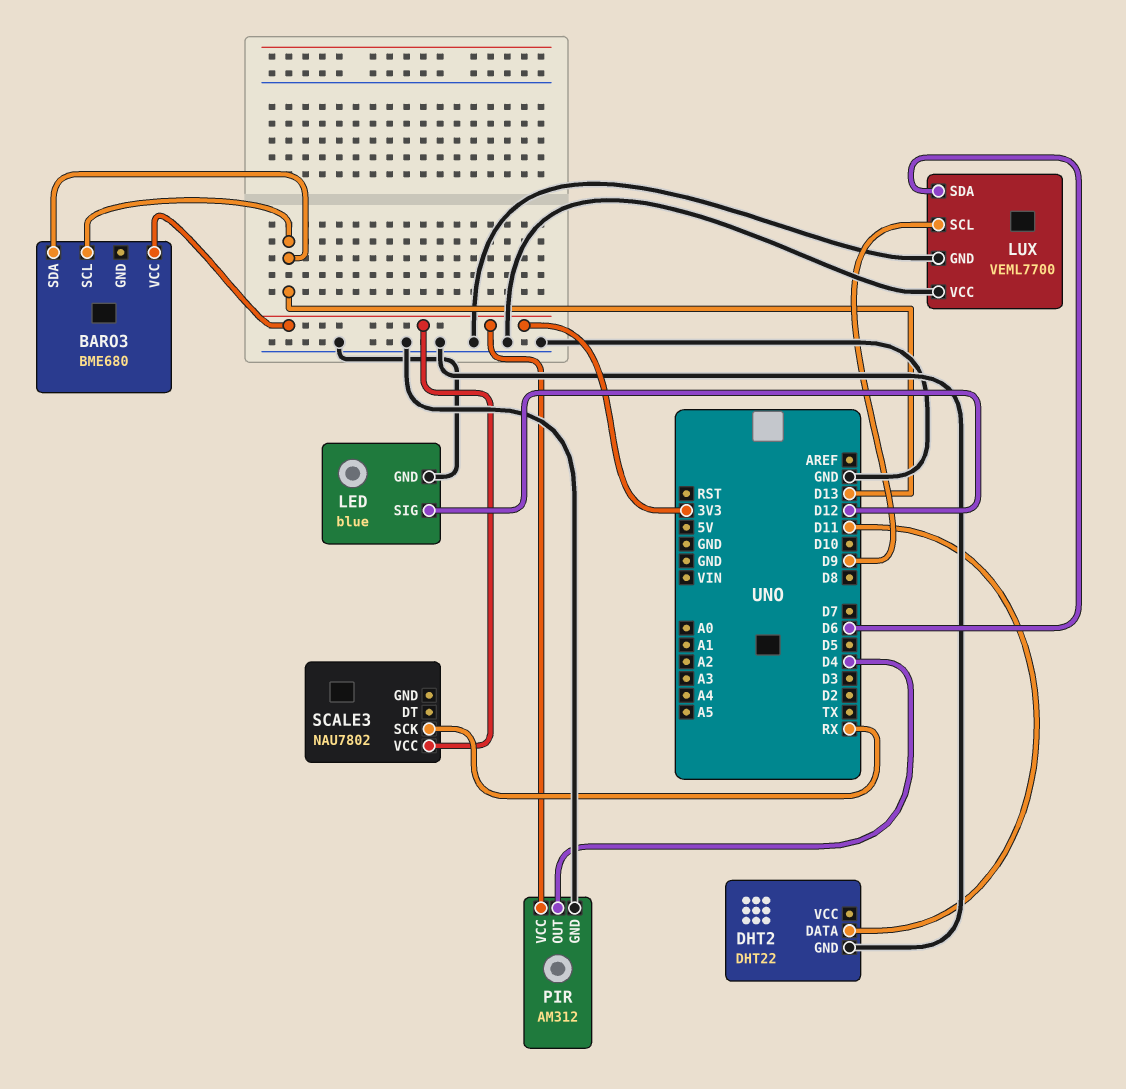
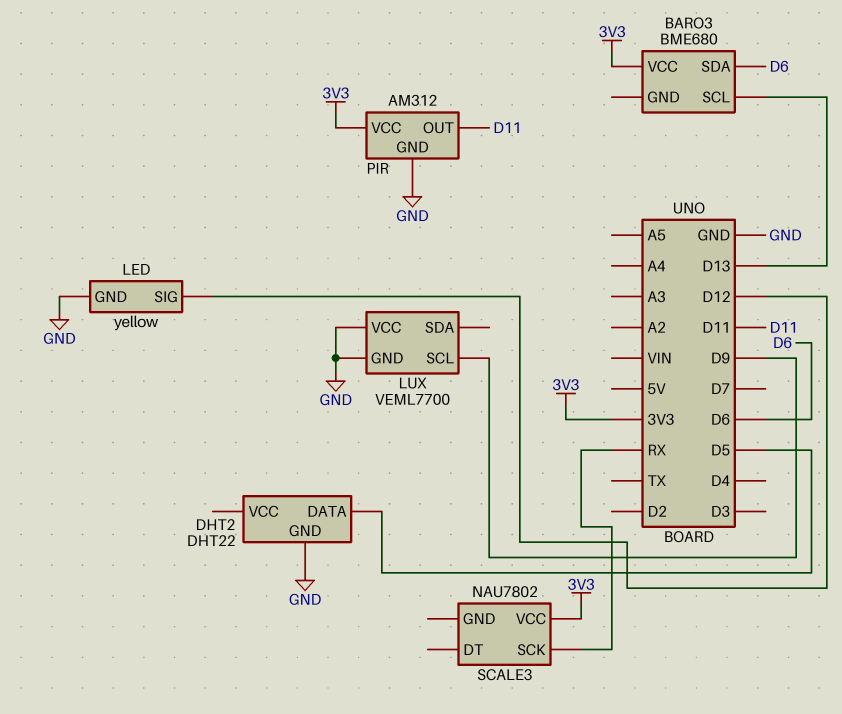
BARO3 pin SDA: D13 -> D6
DHT2 pin DATA: D11 -> D5
LED: blue -> yellow
LUX pin SDA: D6 -> none
PIR pin OUT: D4 -> D11

